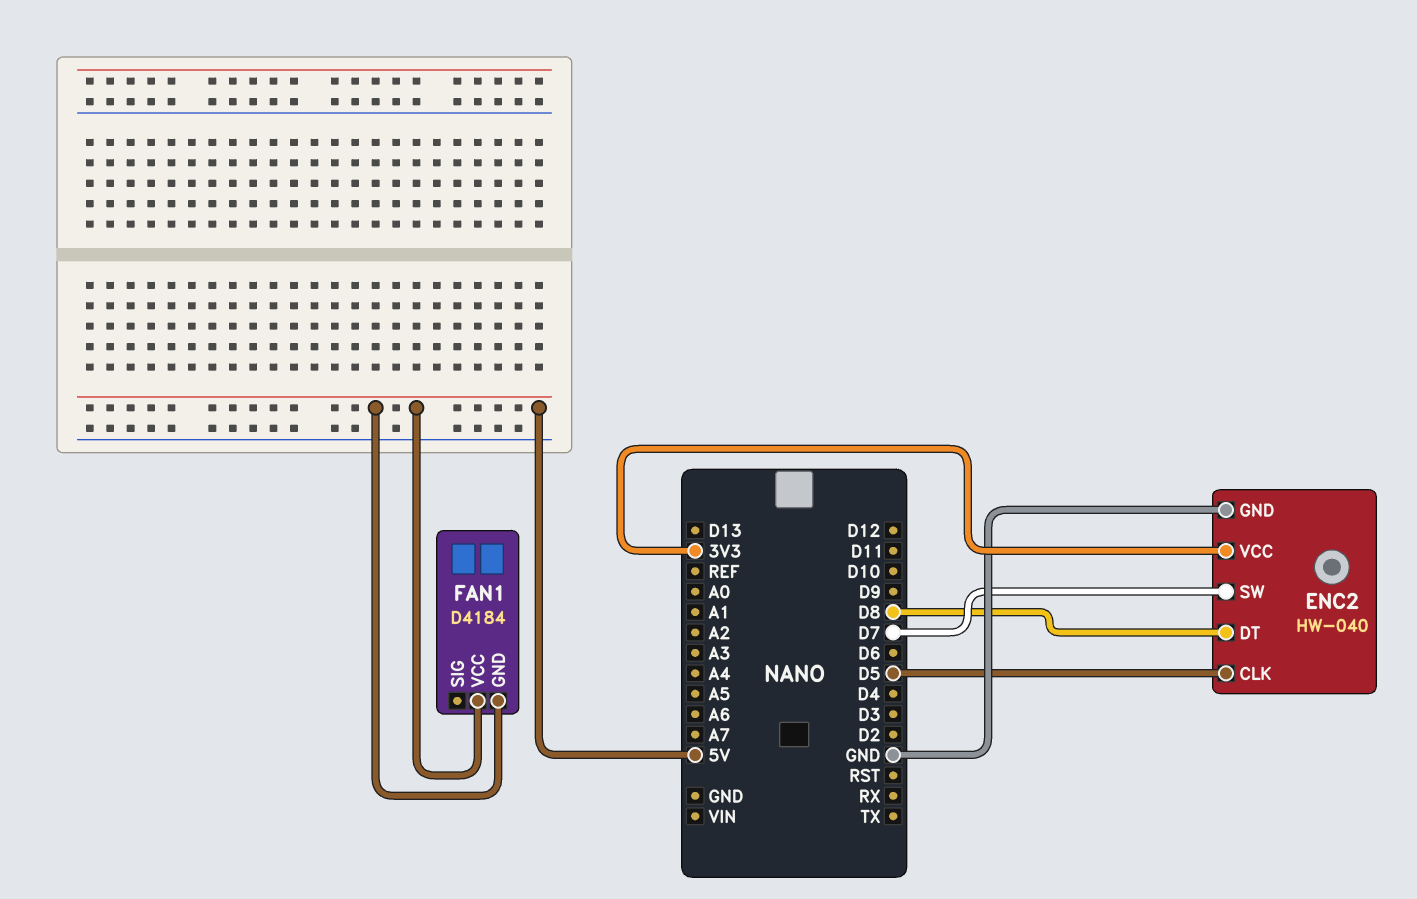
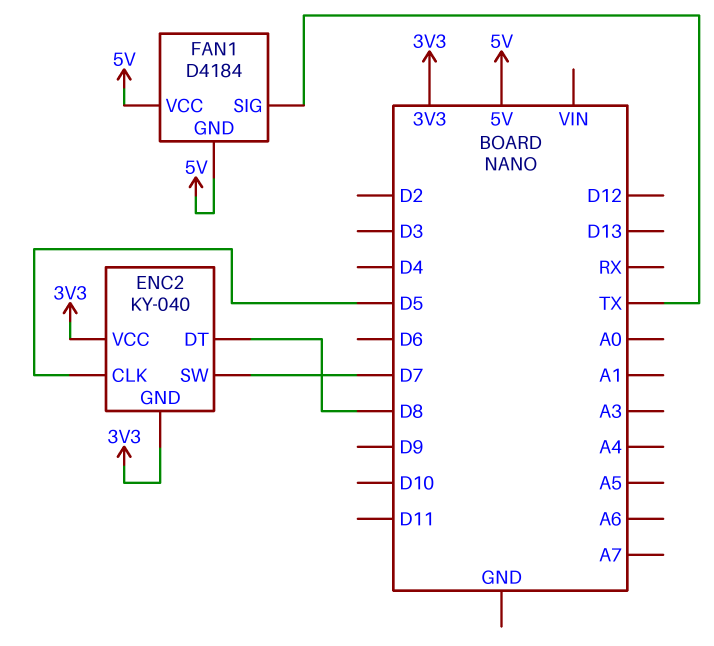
ENC2: HW-040 -> KY-040
ENC2 pin GND: GND -> 3V3
FAN1 pin SIG: none -> TX

